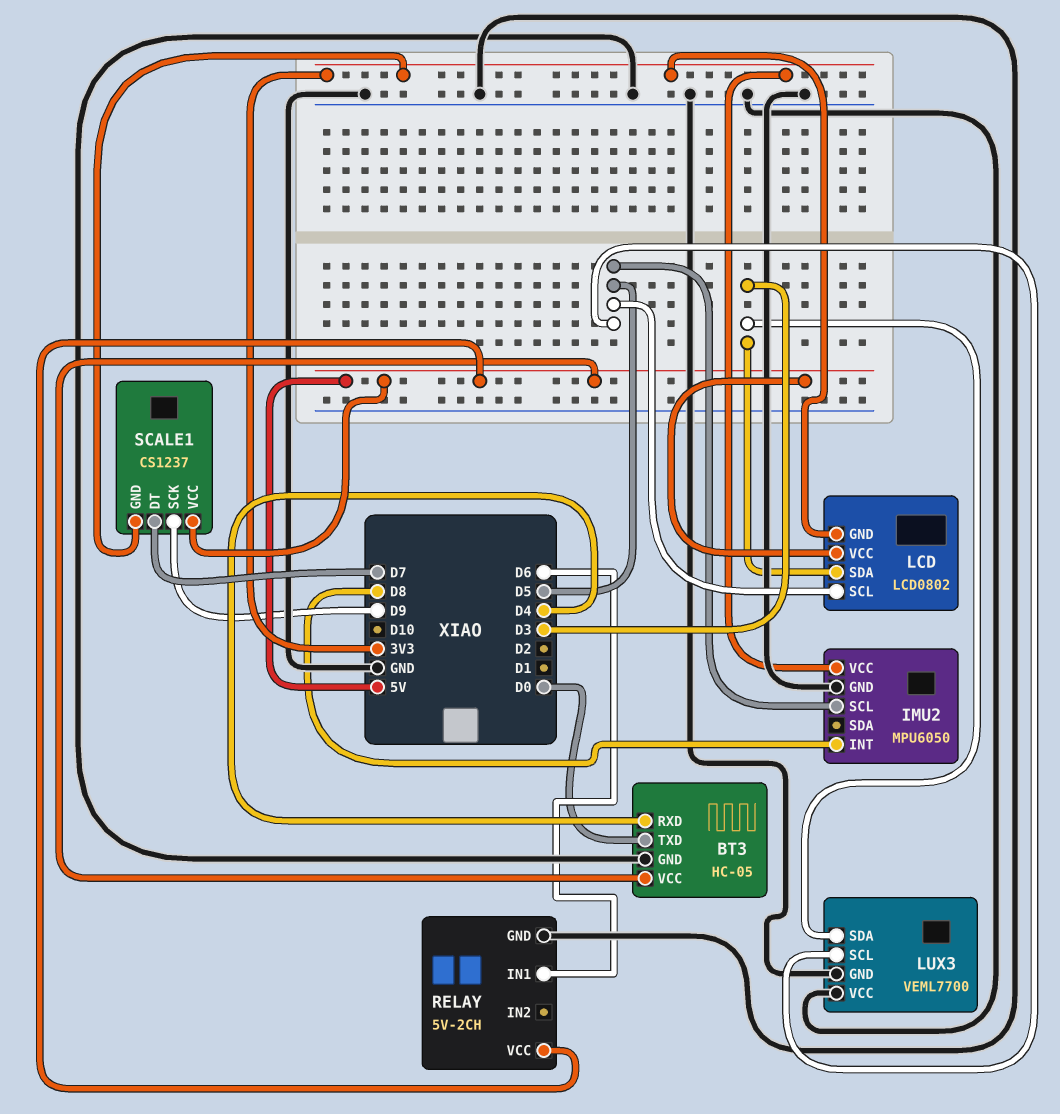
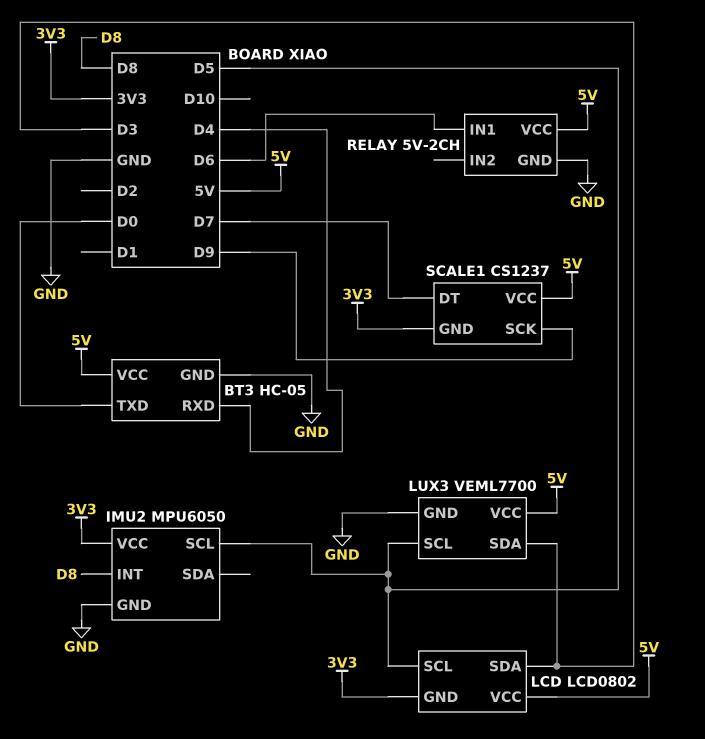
LUX3 pin VCC: GND -> 5V

